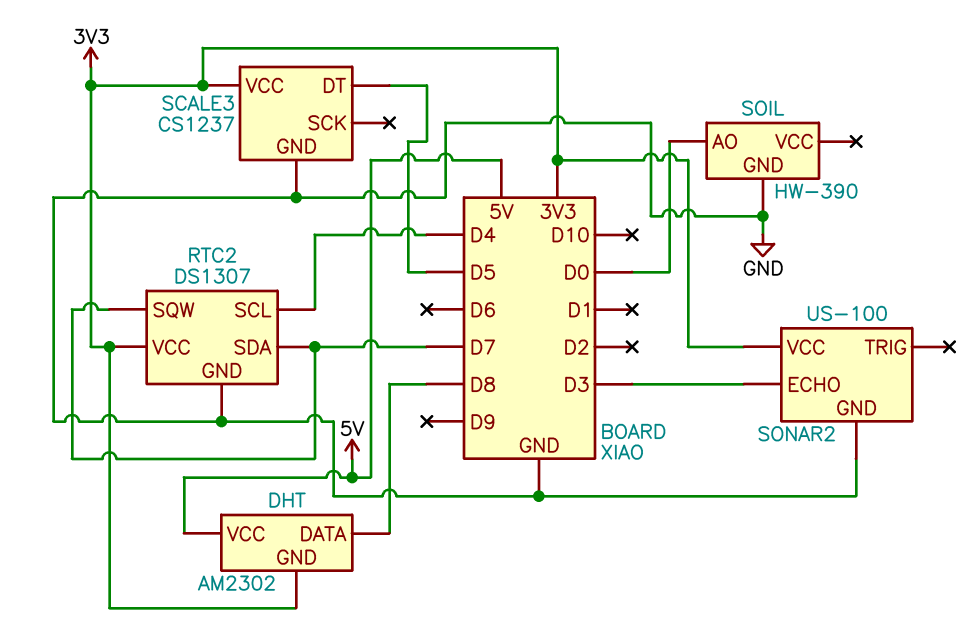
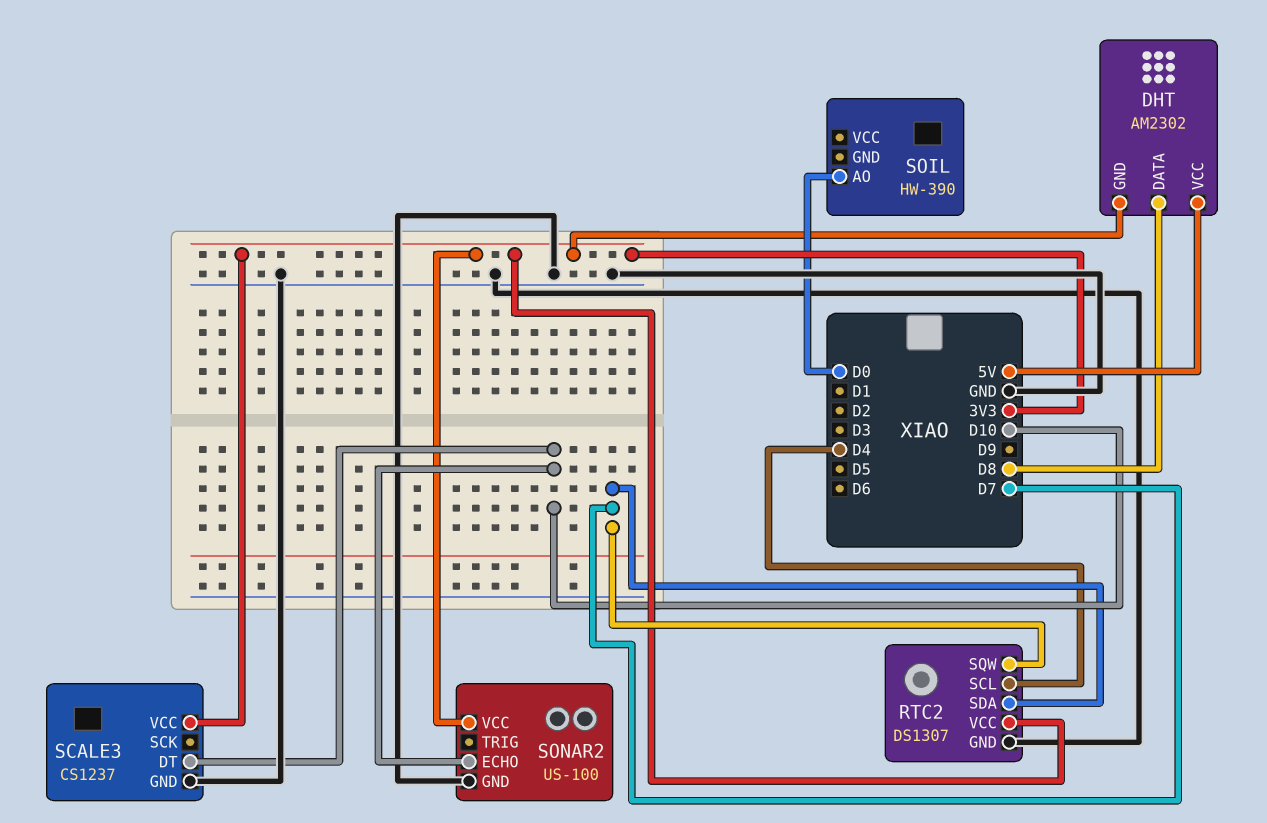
SCALE3 pin DT: D5 -> D10
SOIL pin GND: GND -> none
SONAR2 pin ECHO: D3 -> D10

